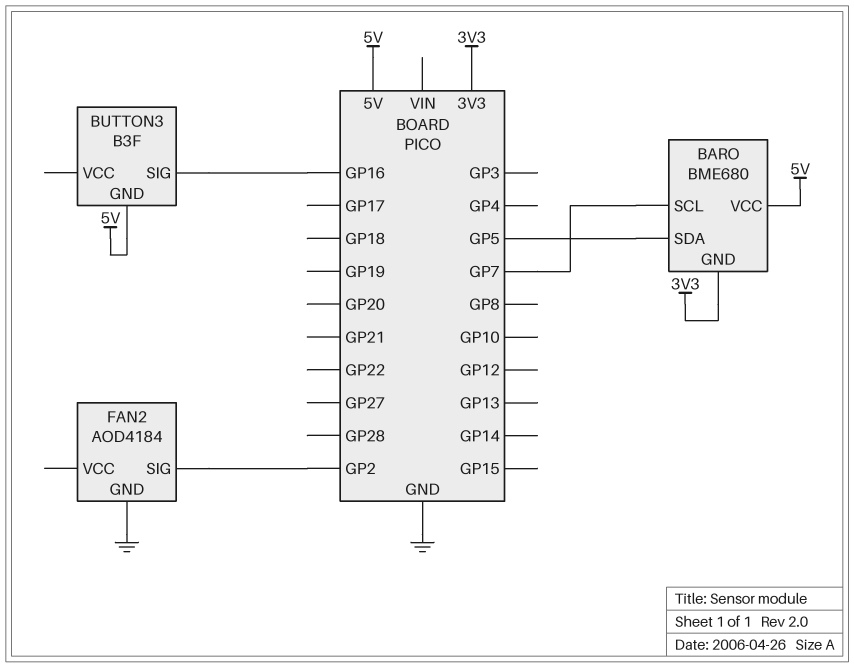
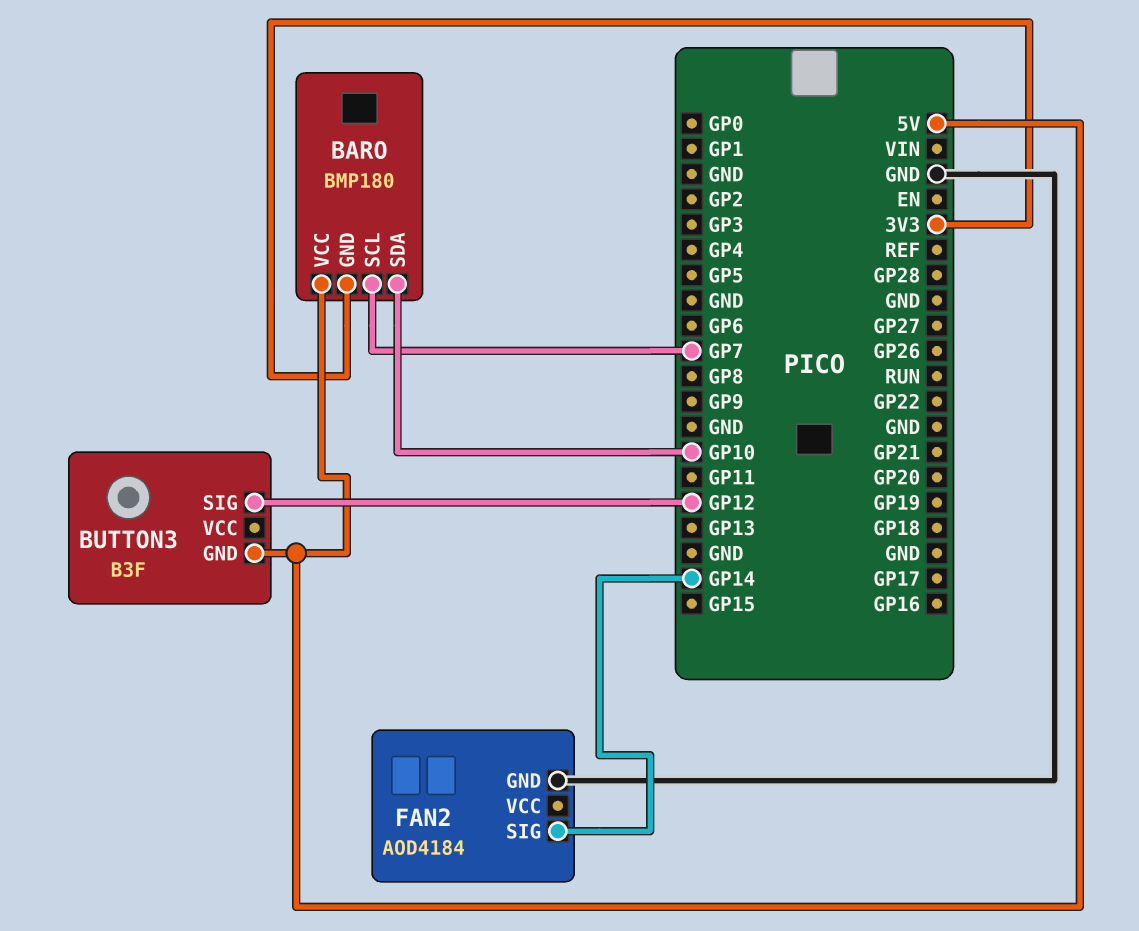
BARO: BME680 -> BMP180
BARO pin SDA: GP5 -> GP10
BUTTON3 pin SIG: GP16 -> GP12
FAN2 pin SIG: GP2 -> GP14

